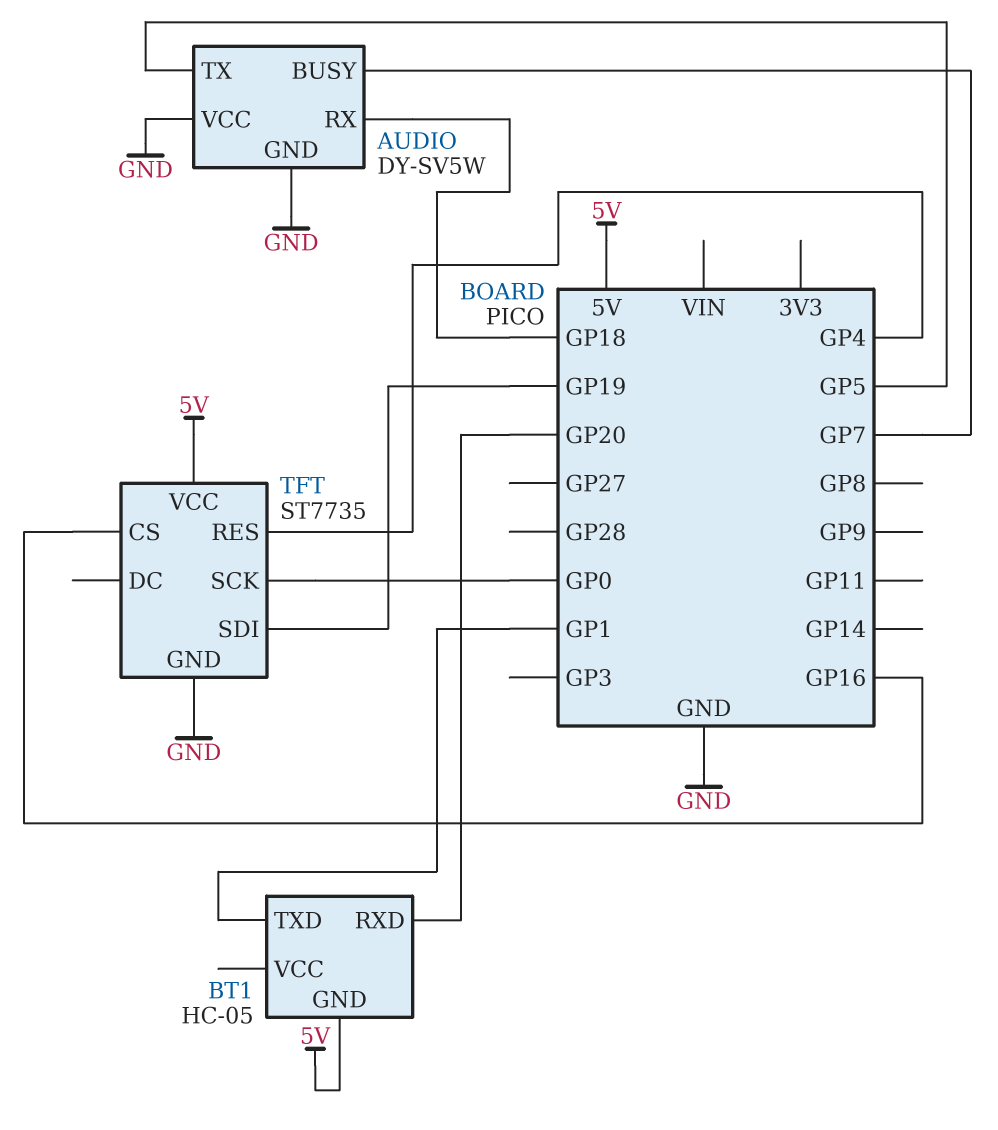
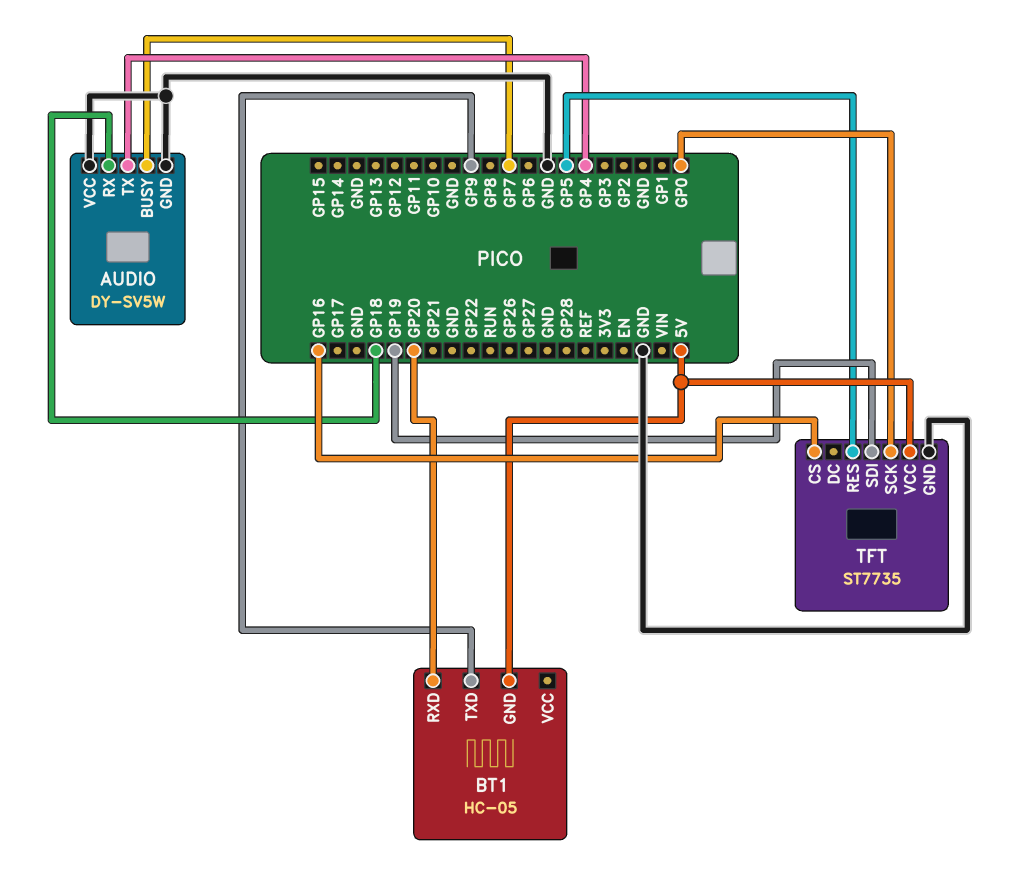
AUDIO pin TX: GP5 -> GP4
BT1 pin TXD: GP1 -> GP9
TFT pin RES: GP4 -> GP5

